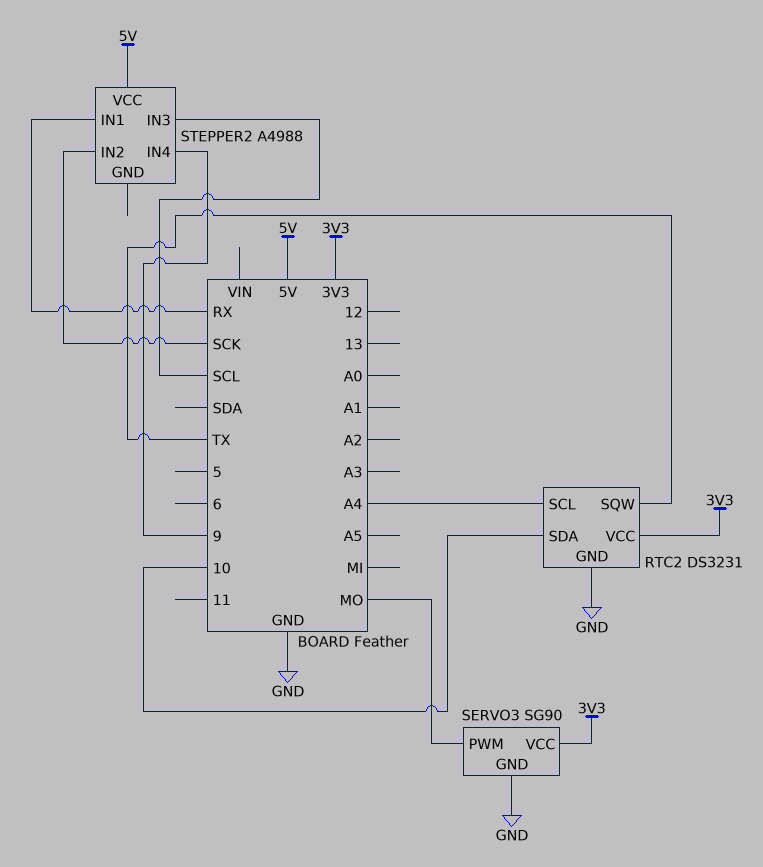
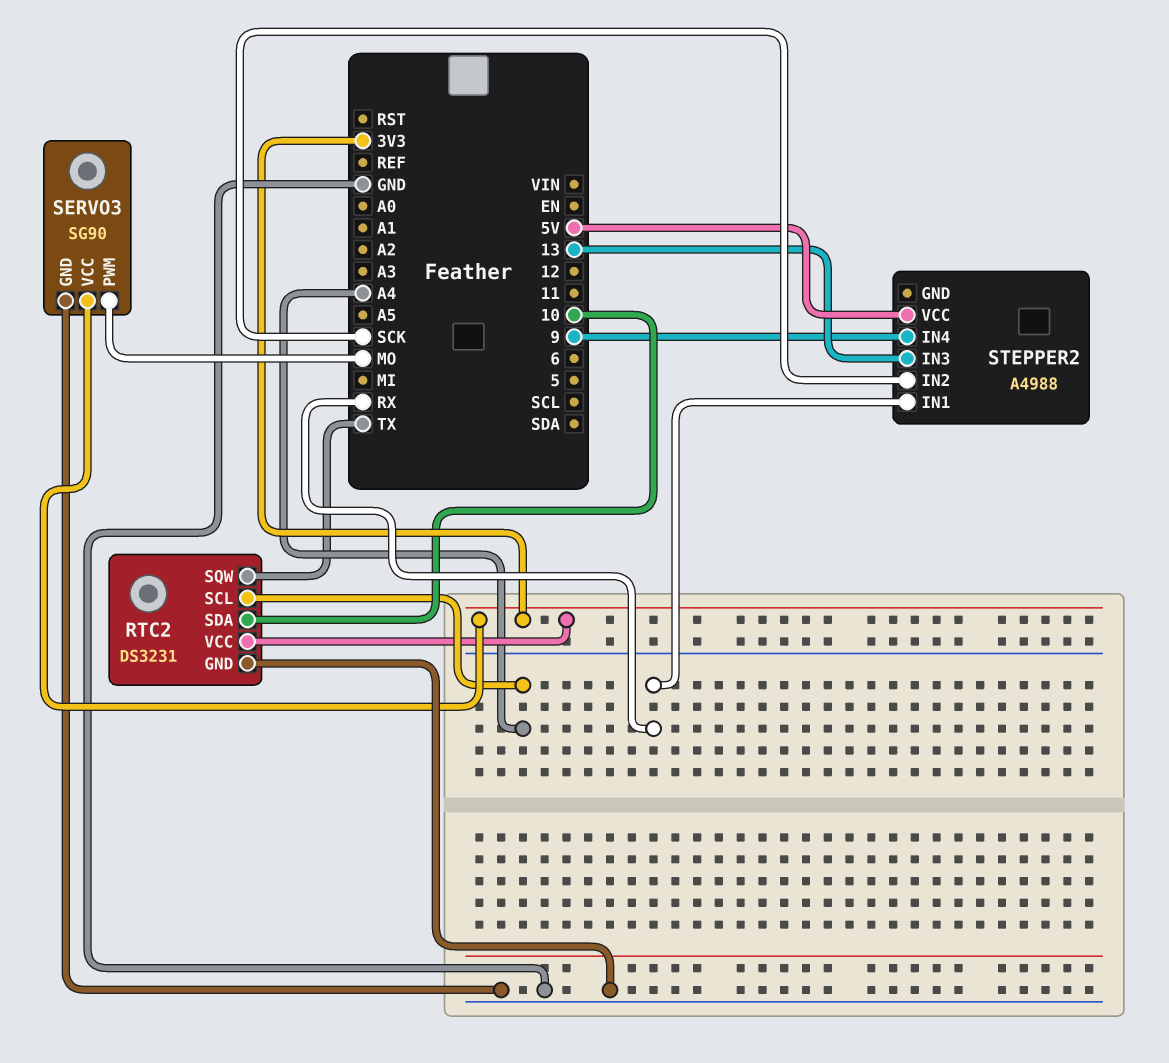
STEPPER2 pin IN3: SCL -> 13

